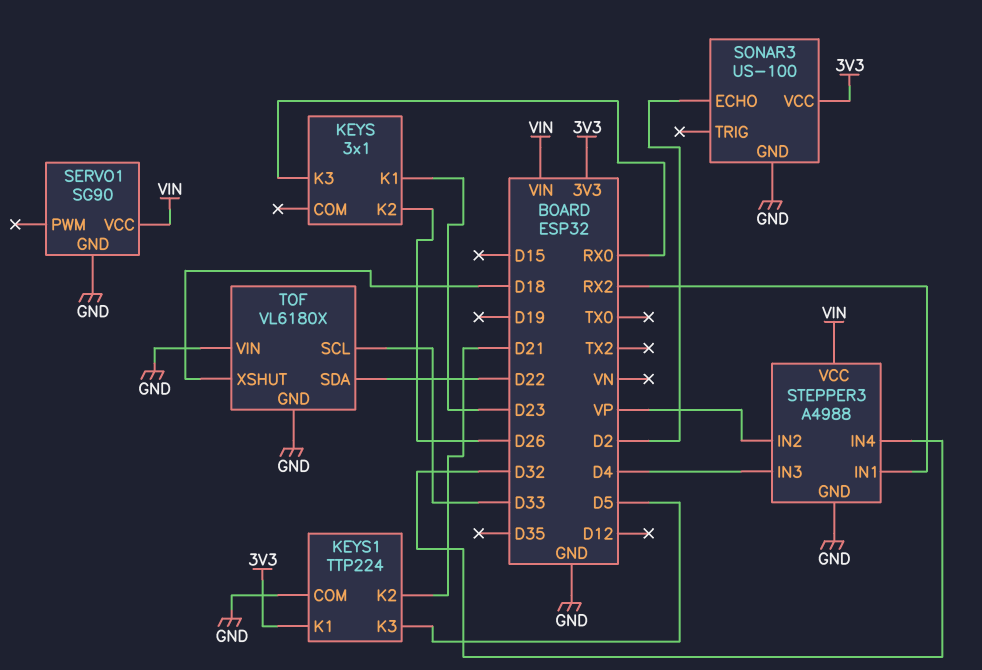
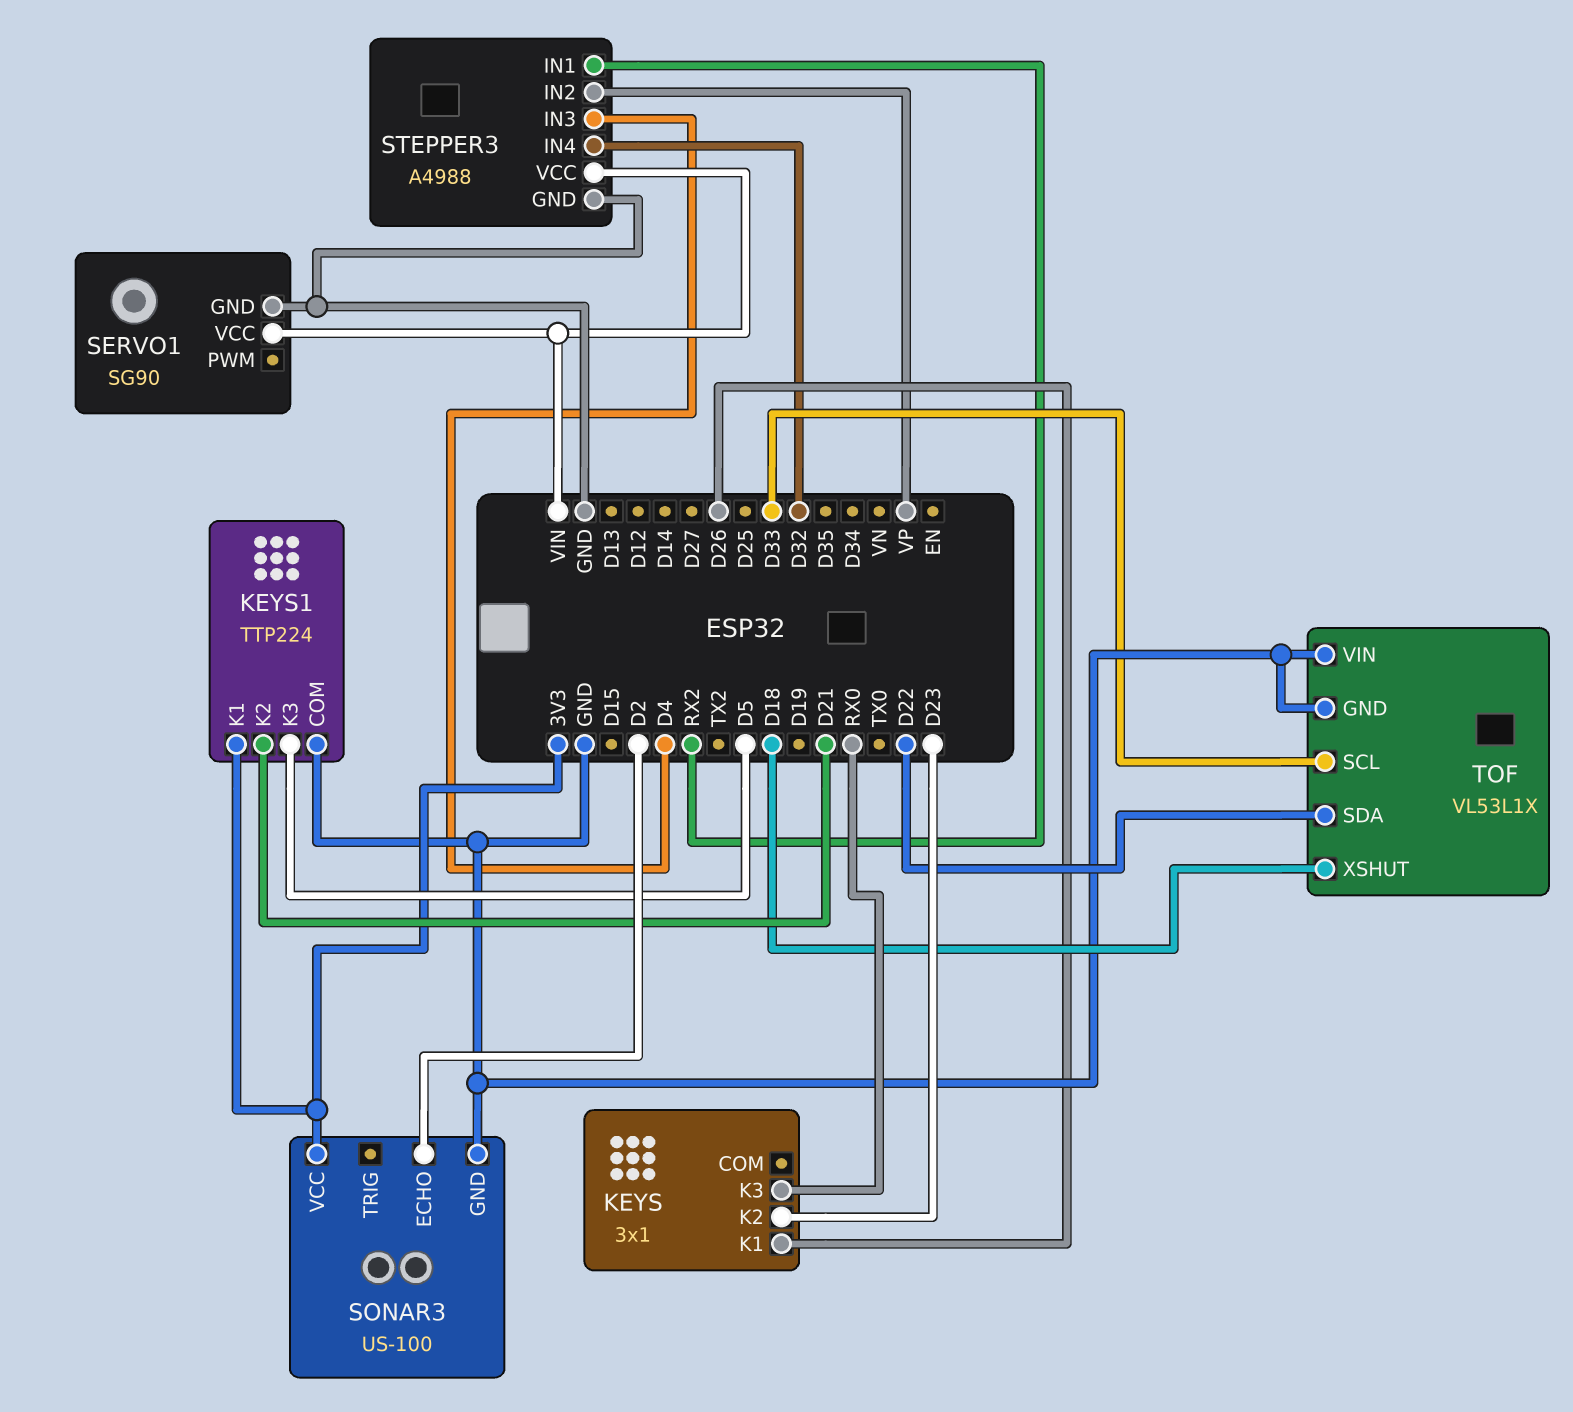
KEYS pin K1: D23 -> D26
KEYS pin K2: D26 -> D23
TOF: VL6180X -> VL53L1X

